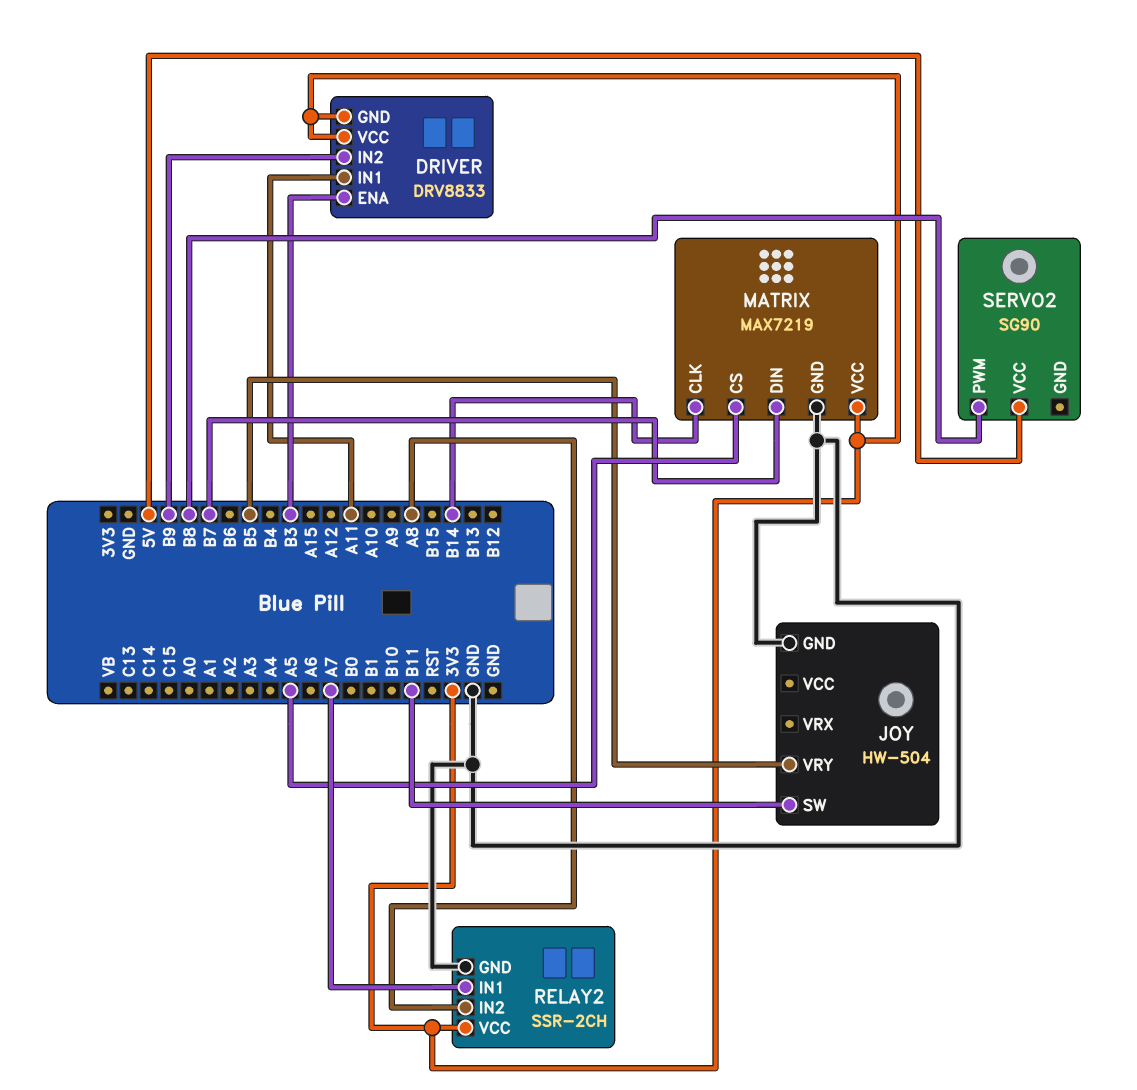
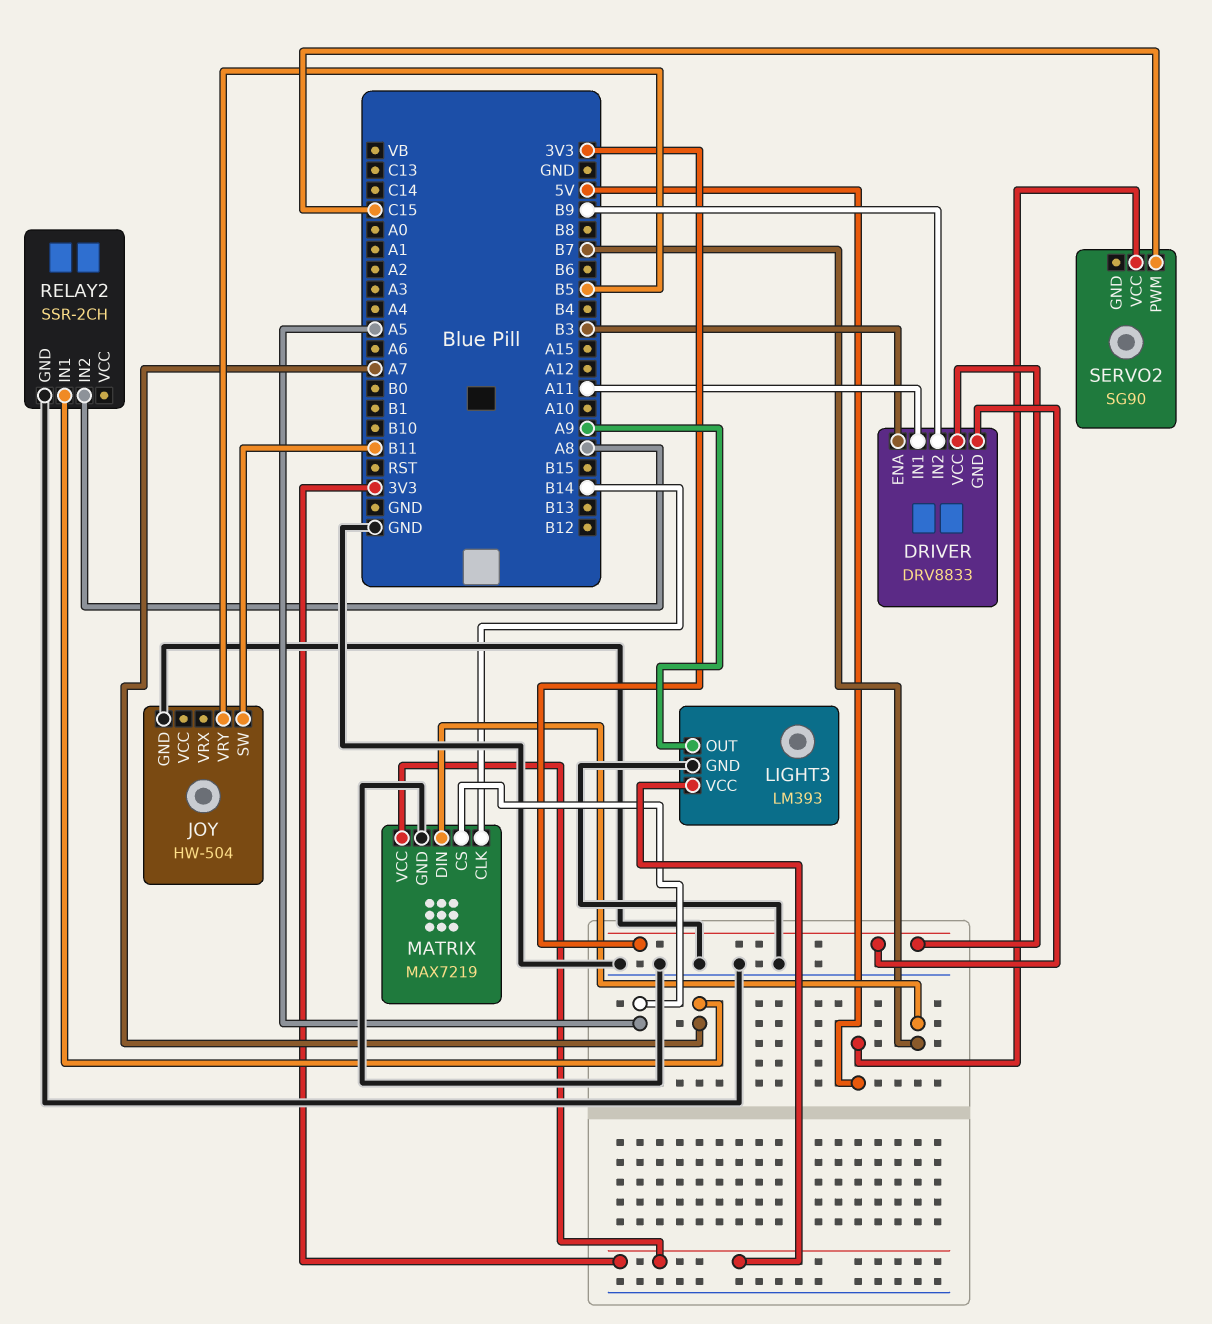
LIGHT3: none -> LM393
LIGHT3 pin GND: none -> GND
LIGHT3 pin OUT: none -> A9
LIGHT3 pin VCC: none -> 3V3
RELAY2 pin VCC: 3V3 -> none
SERVO2 pin PWM: B8 -> C15

